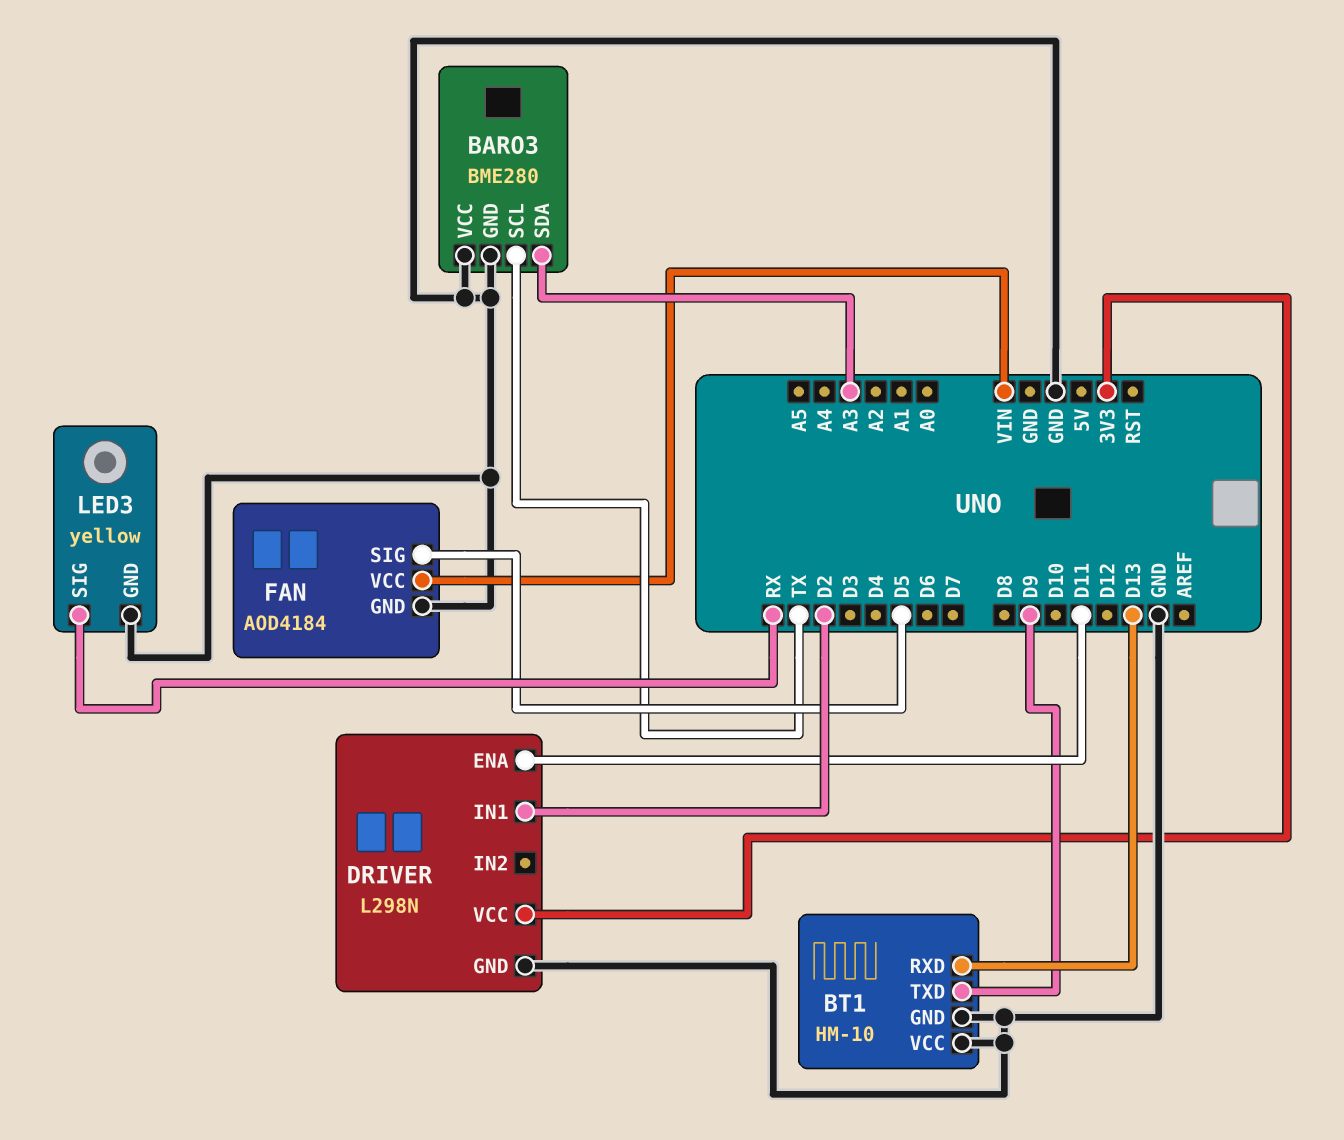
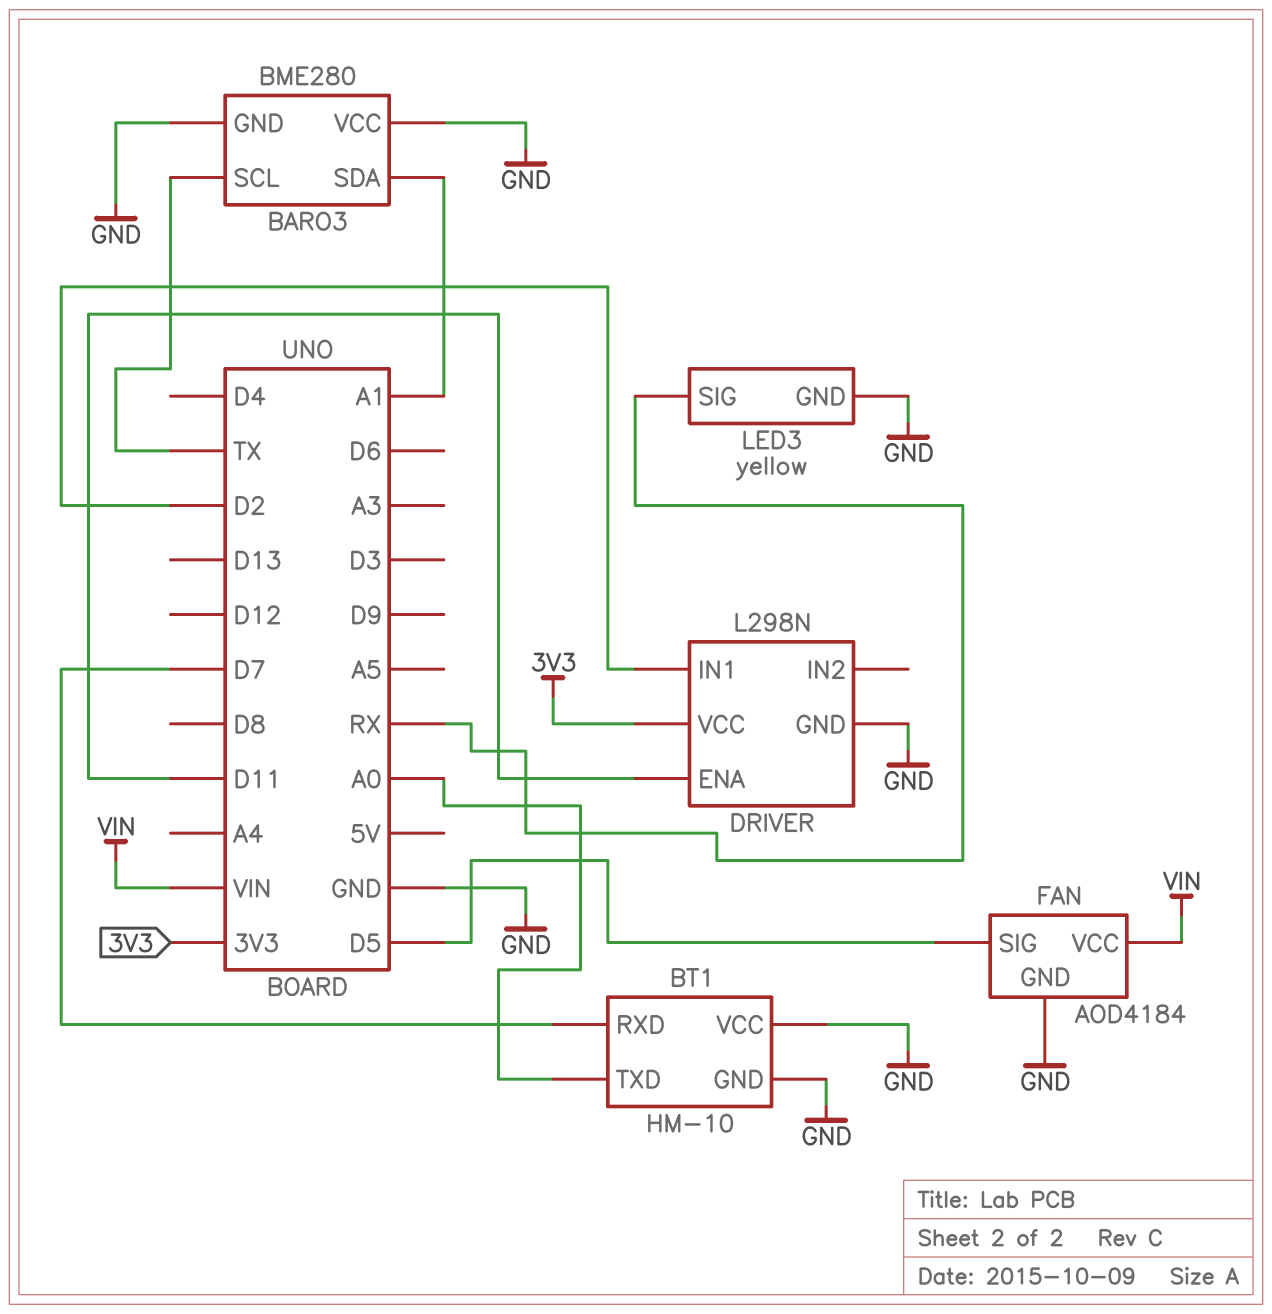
BARO3 pin SDA: A3 -> A1
BT1 pin RXD: D13 -> D7
BT1 pin TXD: D9 -> A0

